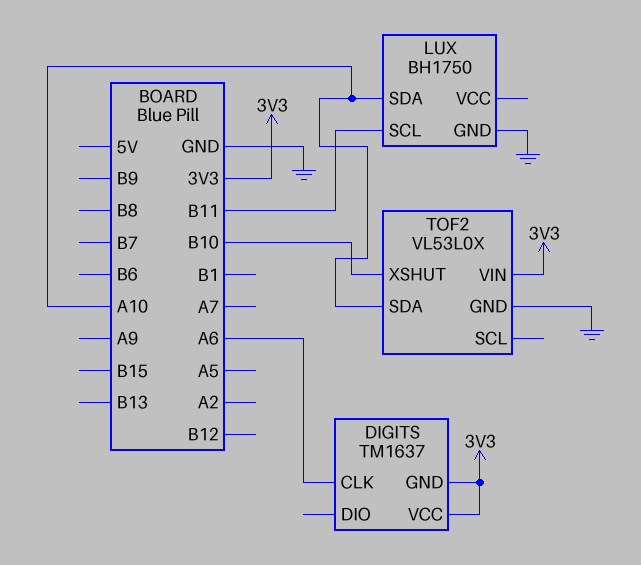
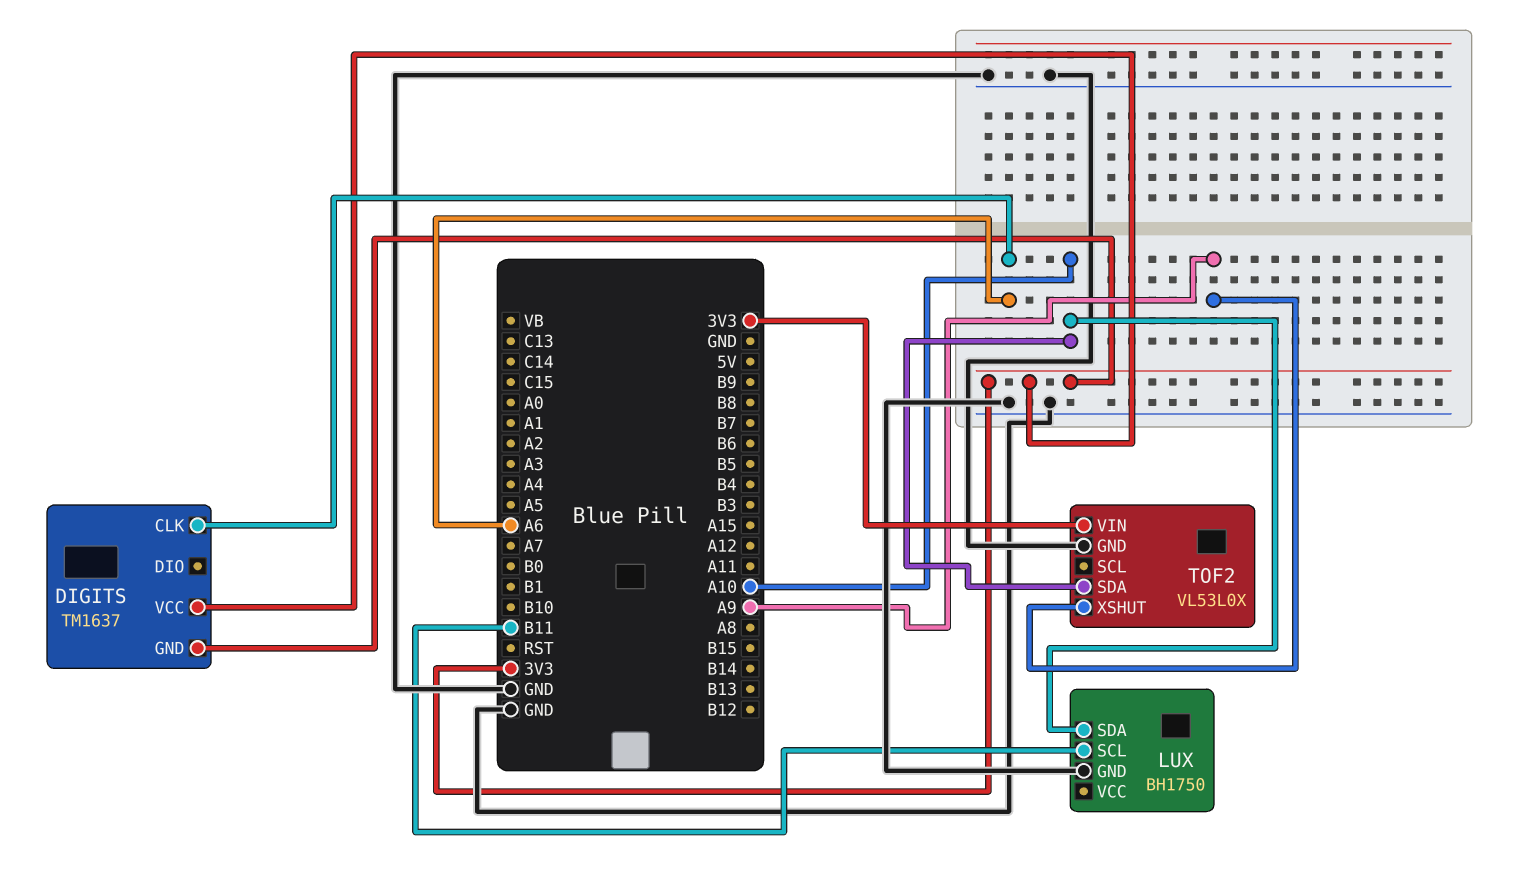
TOF2 pin XSHUT: B10 -> A9

